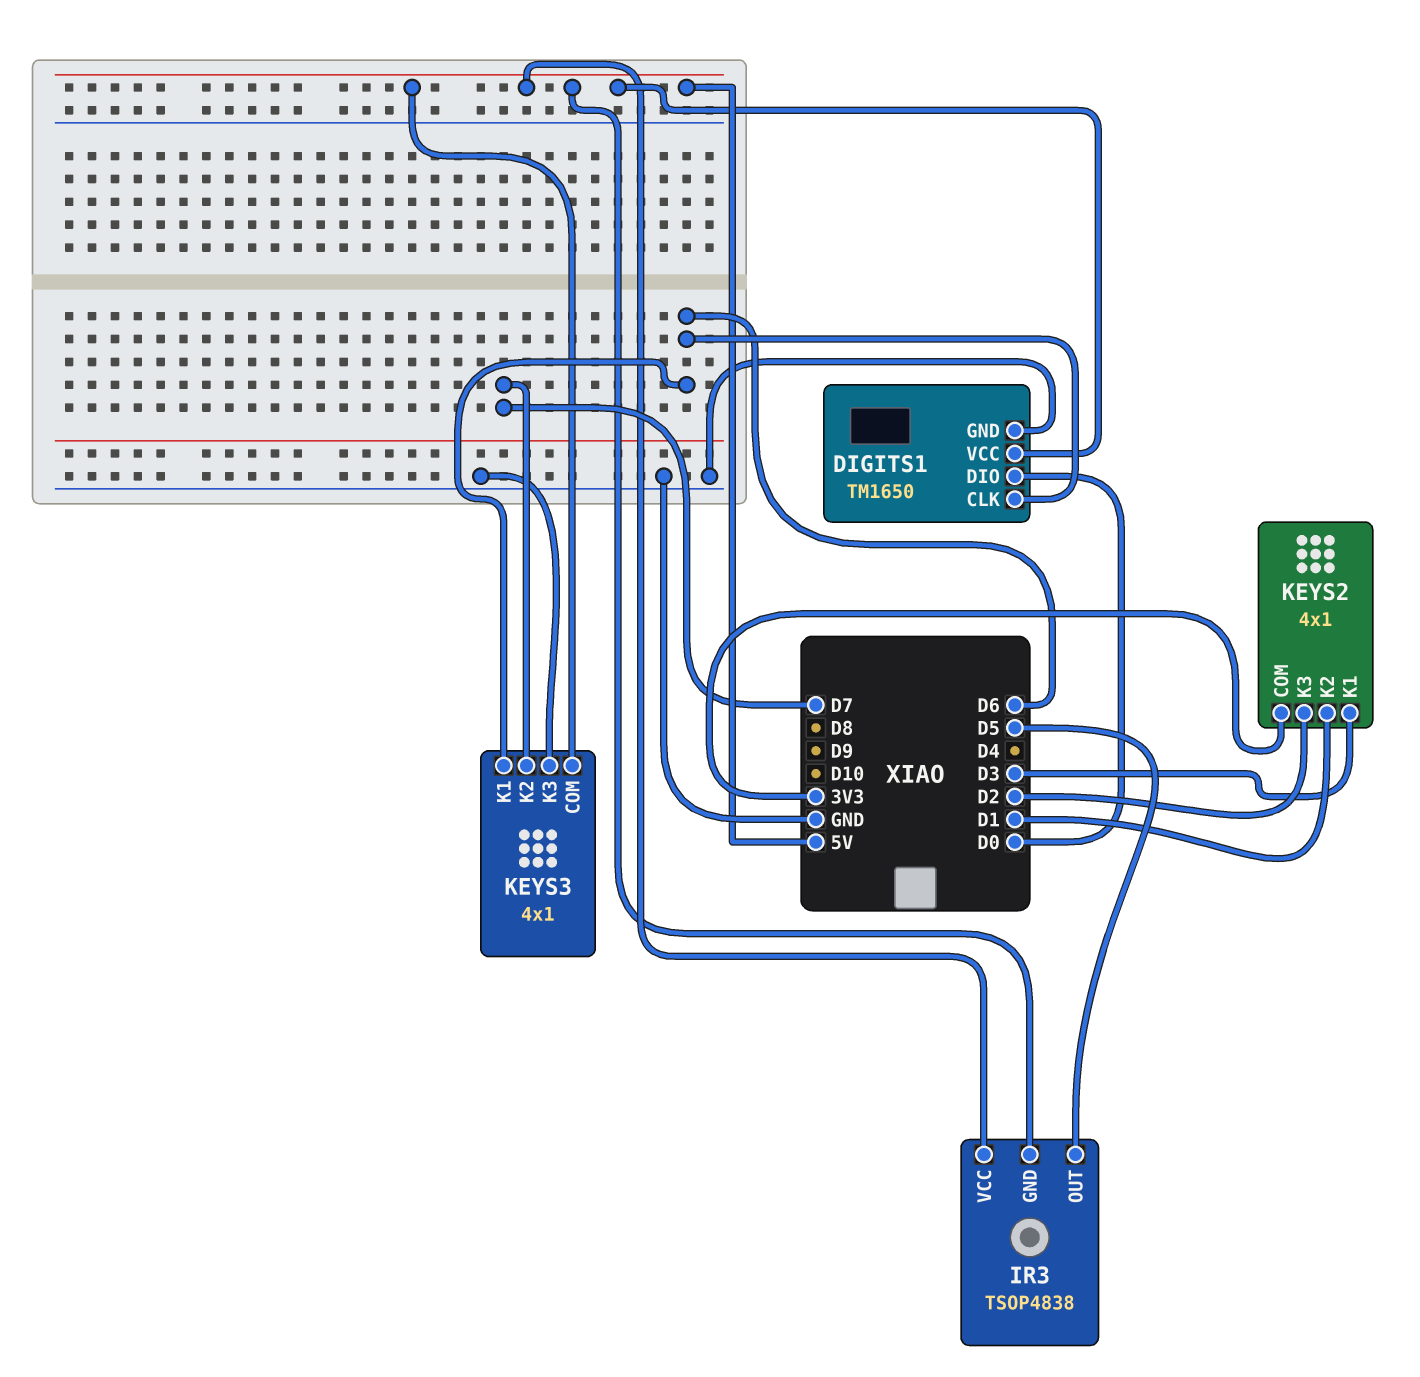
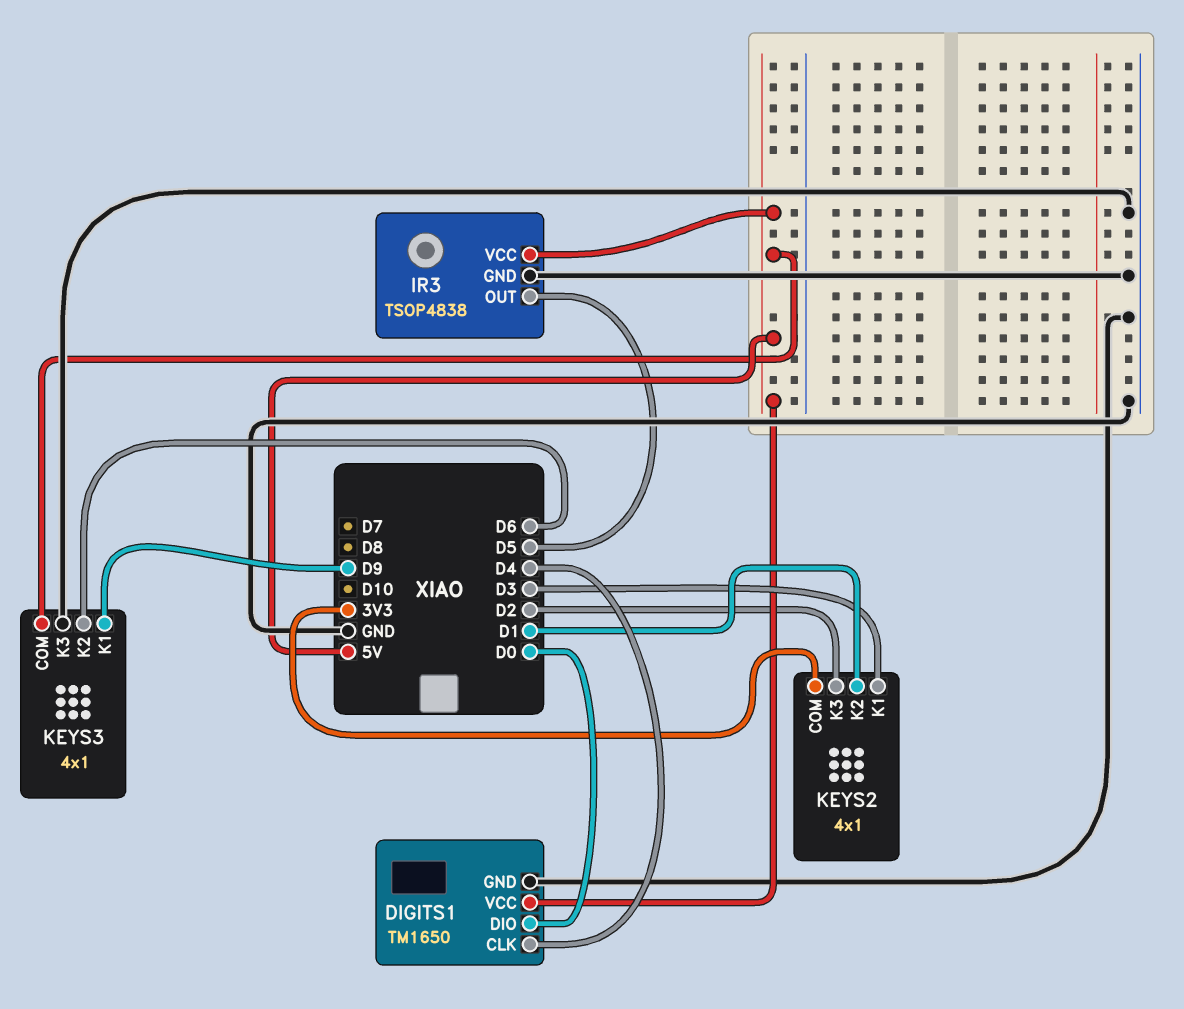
DIGITS1 pin CLK: D6 -> D4
IR3 pin GND: 5V -> GND
KEYS3 pin K1: D6 -> D9
KEYS3 pin K2: D7 -> D6

